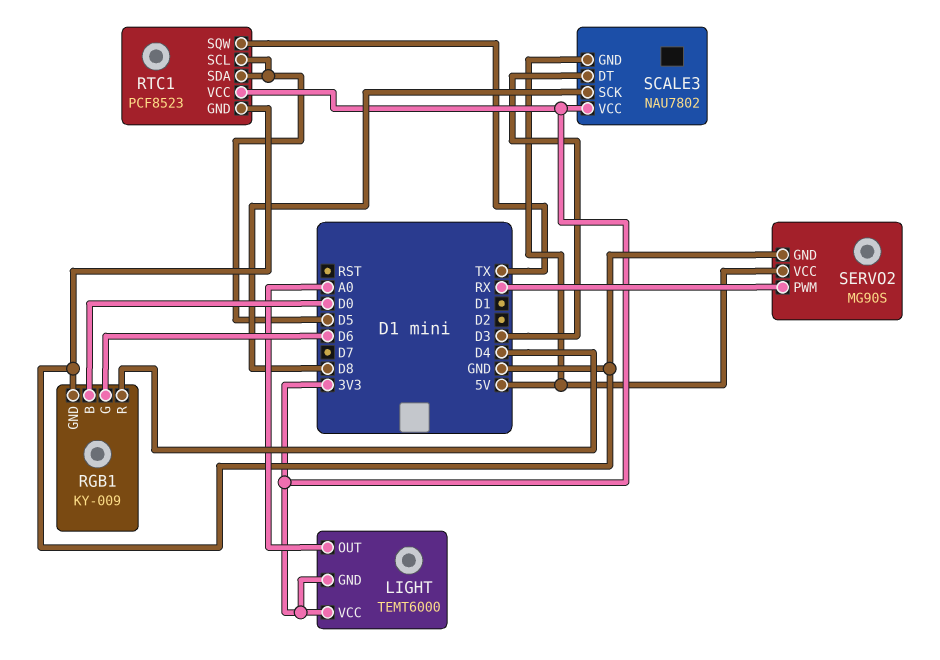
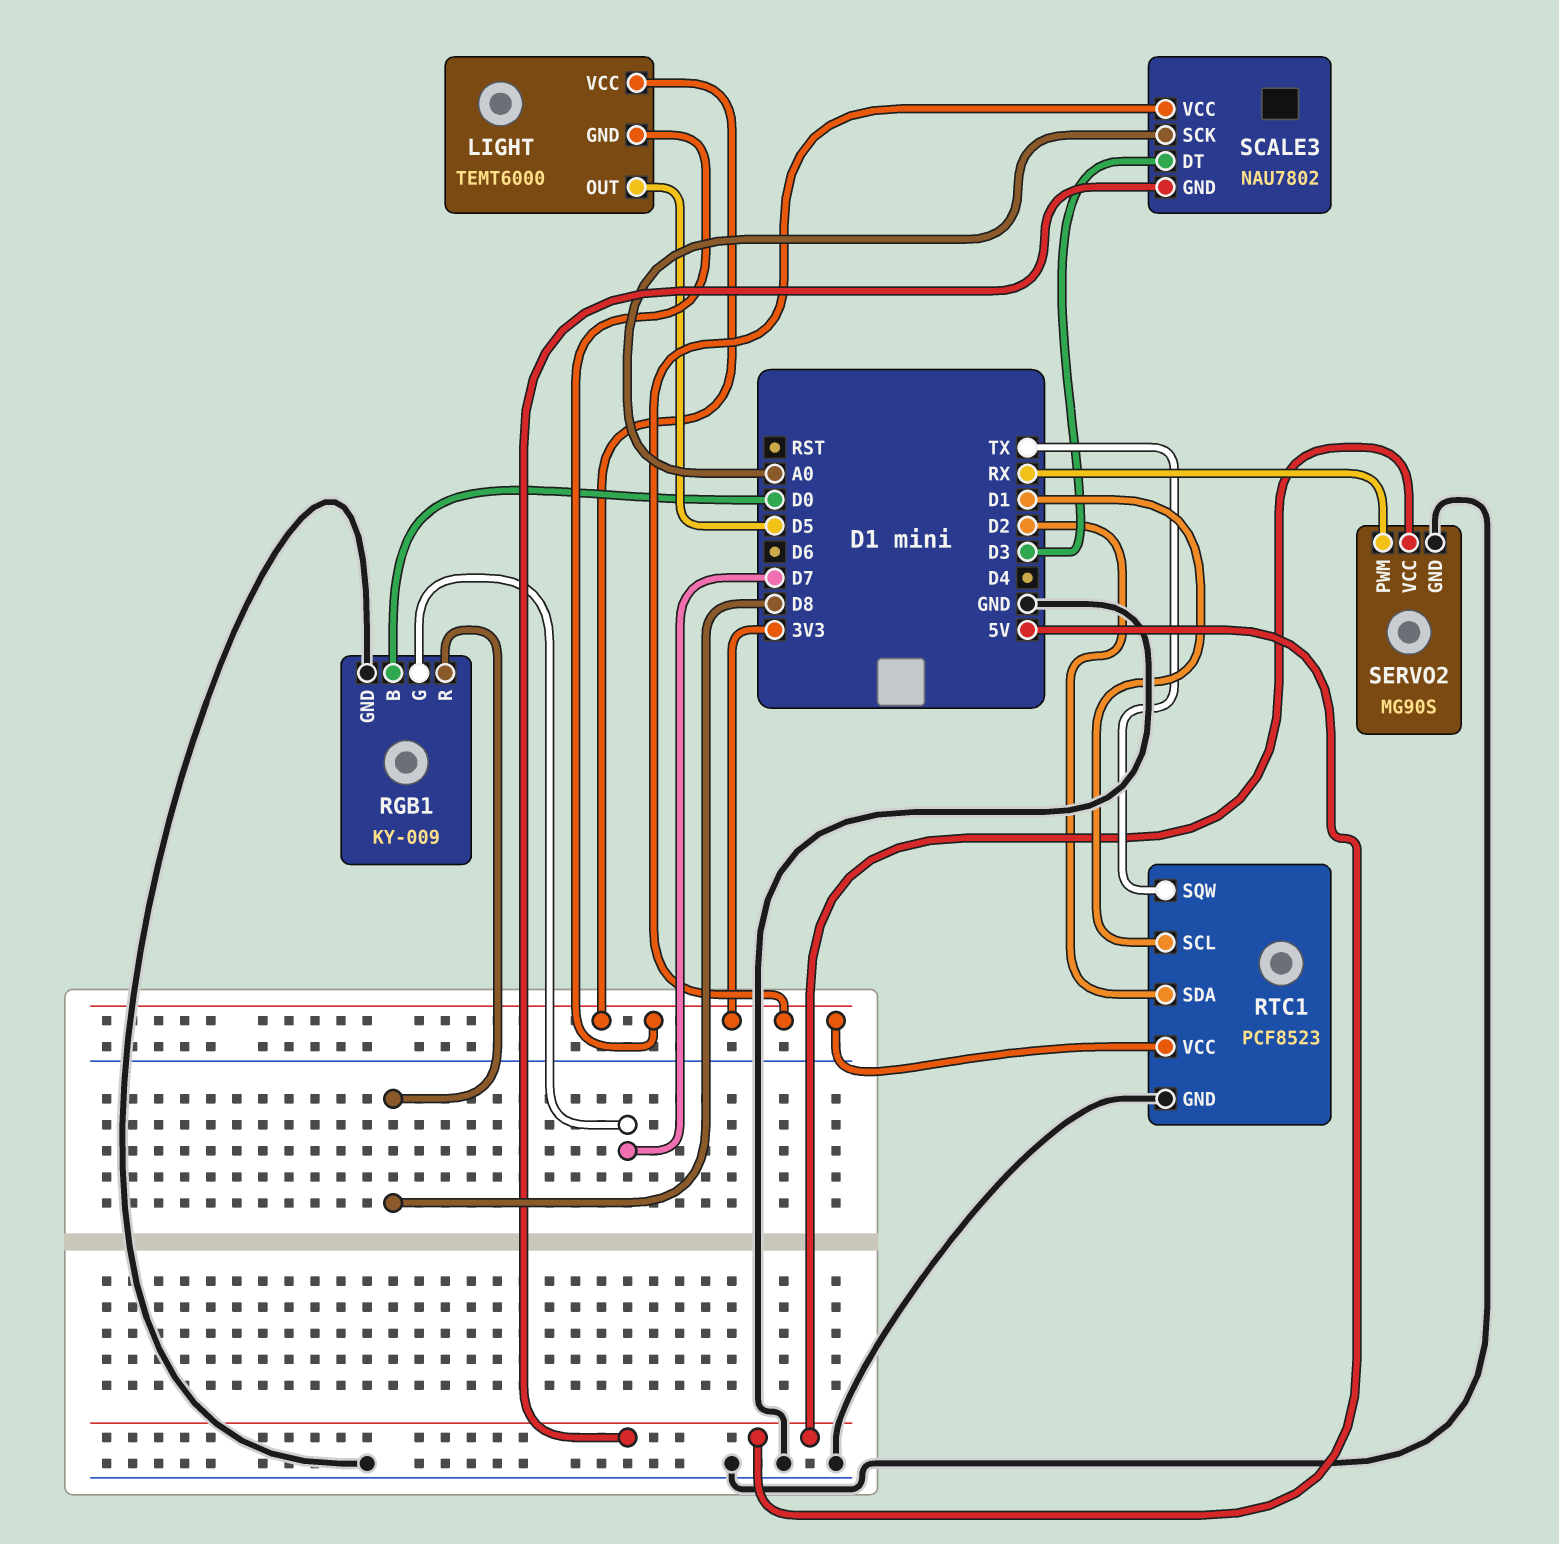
LIGHT pin OUT: A0 -> D5
RGB1 pin G: D6 -> D7
RGB1 pin R: D4 -> D8
RTC1 pin SCL: D5 -> D1
RTC1 pin SDA: D5 -> D2
SCALE3 pin SCK: D8 -> A0

